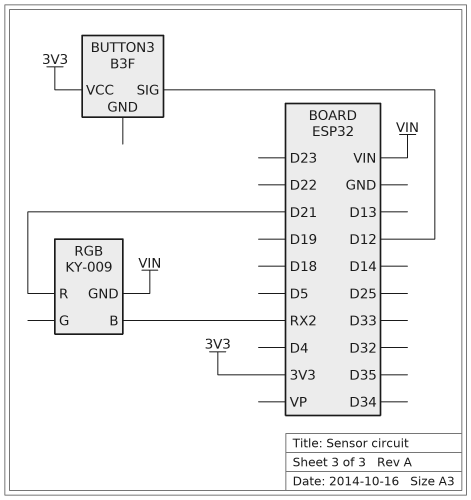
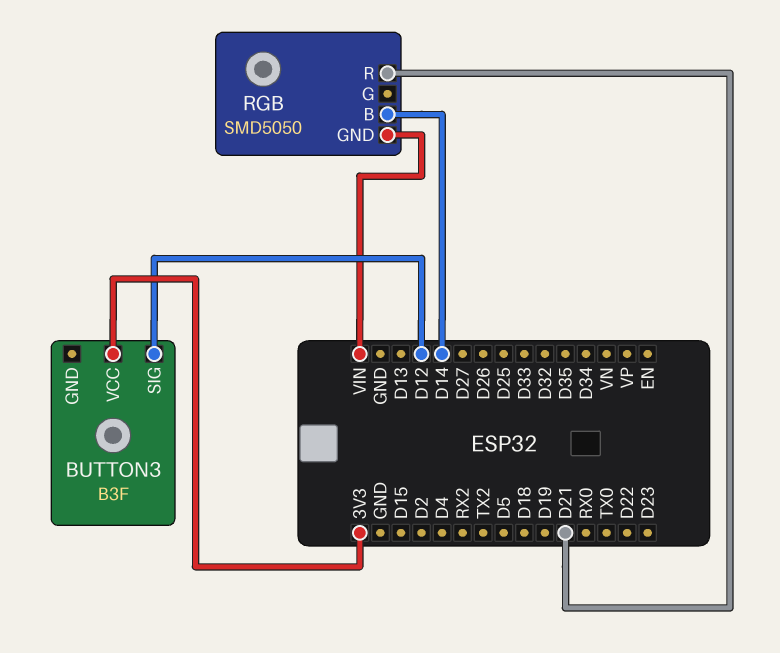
RGB: KY-009 -> SMD5050
RGB pin B: RX2 -> D14

